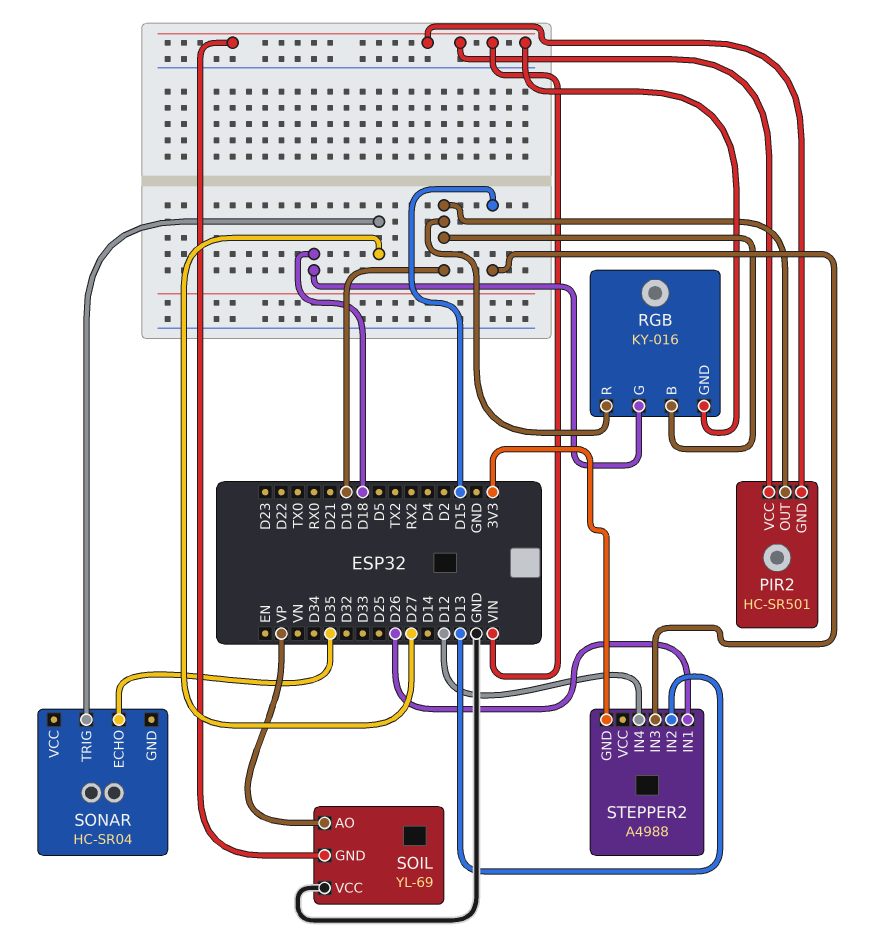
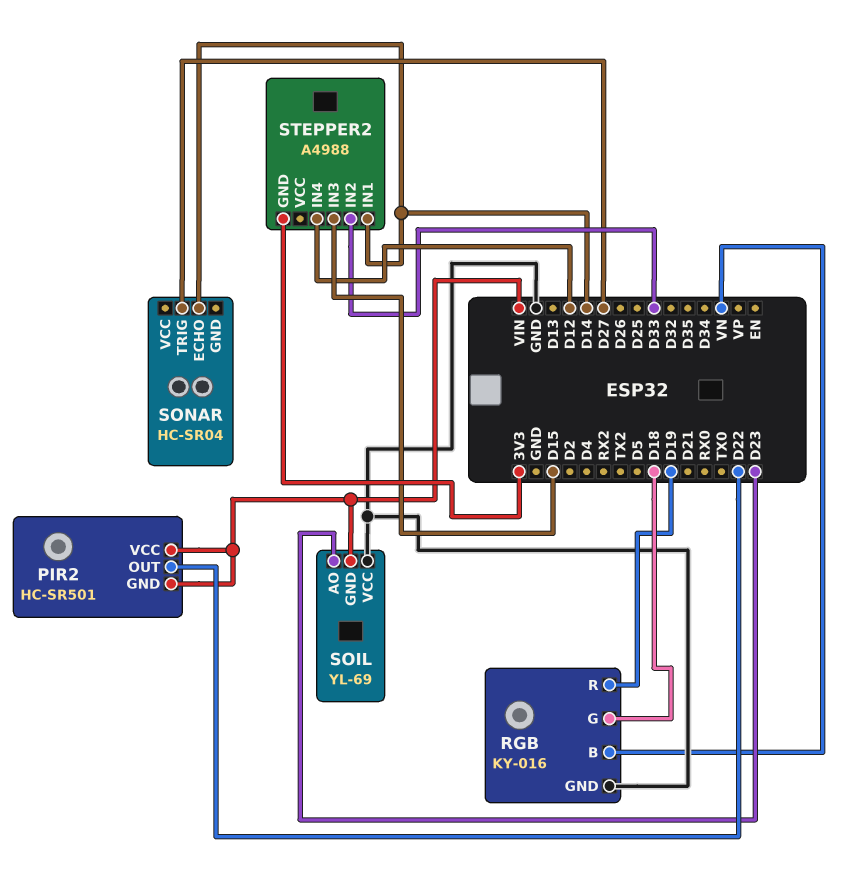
PIR2 pin OUT: D19 -> D22
RGB pin B: D19 -> VN
RGB pin GND: VIN -> GND
SOIL pin AO: VP -> D23
SONAR pin ECHO: D35 -> D14
STEPPER2 pin IN1: D26 -> D14
STEPPER2 pin IN2: D13 -> D33

